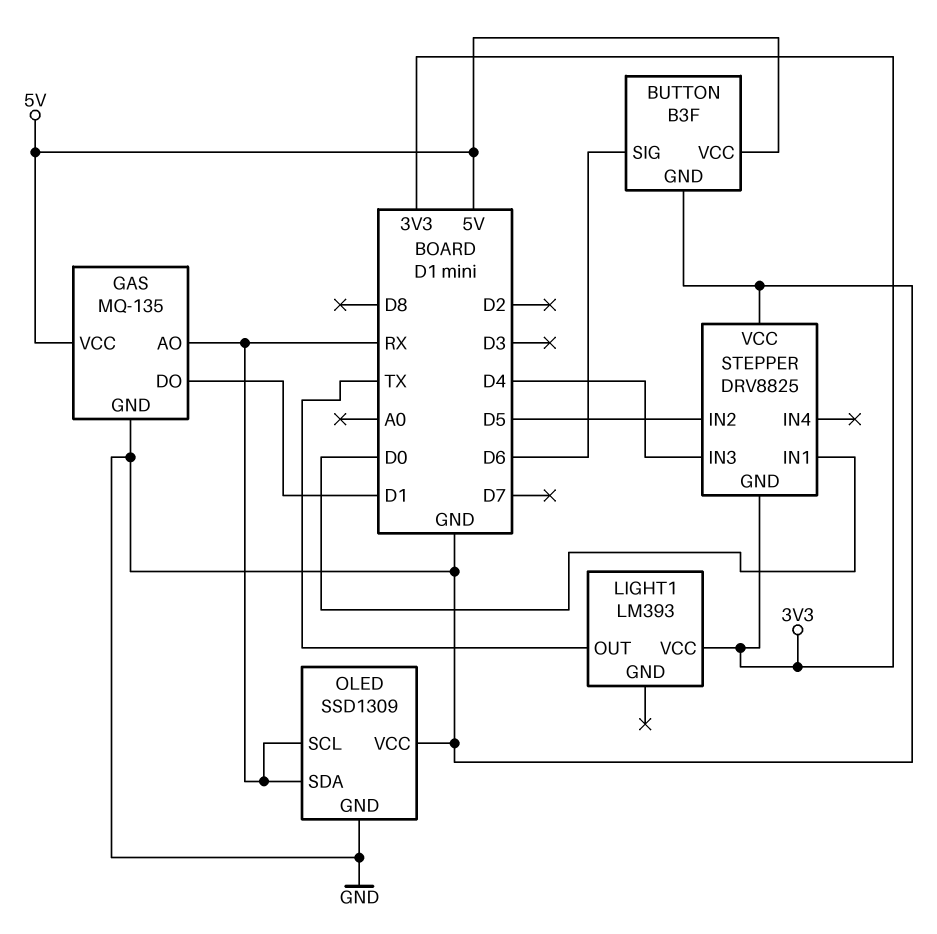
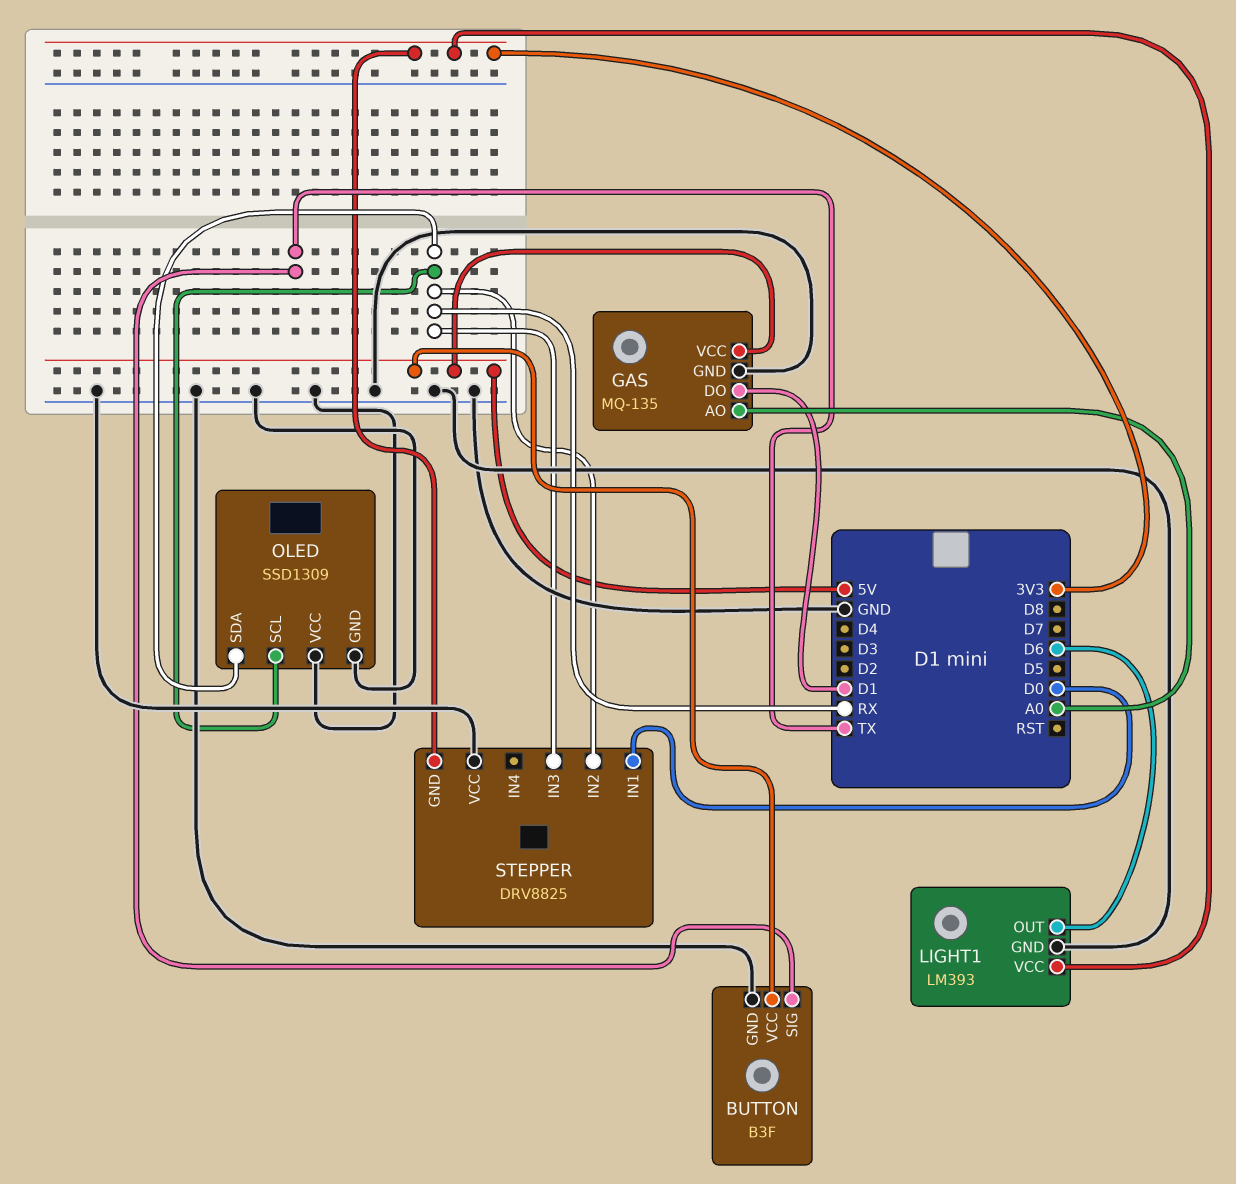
BUTTON pin SIG: D6 -> TX
GAS pin AO: RX -> A0
LIGHT1 pin GND: none -> GND
LIGHT1 pin OUT: TX -> D6
STEPPER pin IN2: D5 -> RX
STEPPER pin IN3: D4 -> RX

